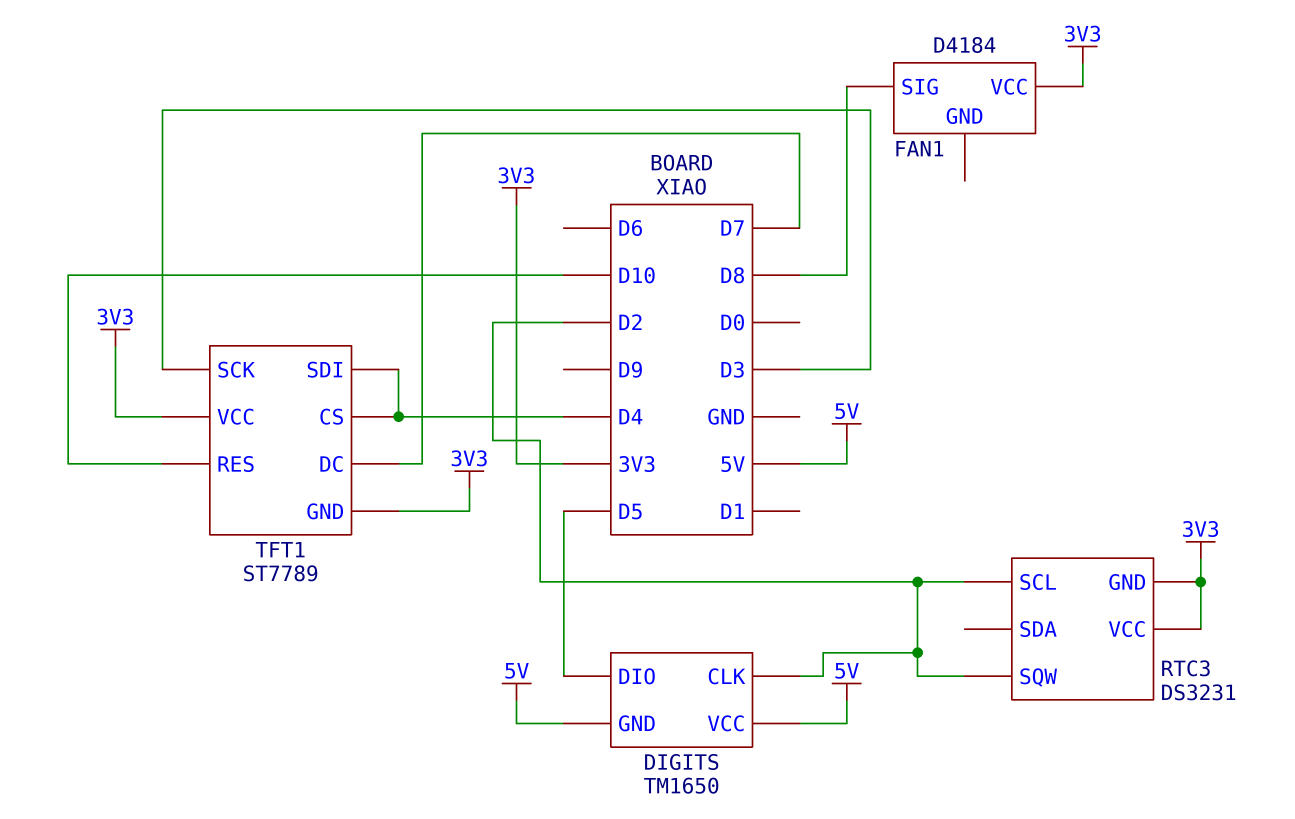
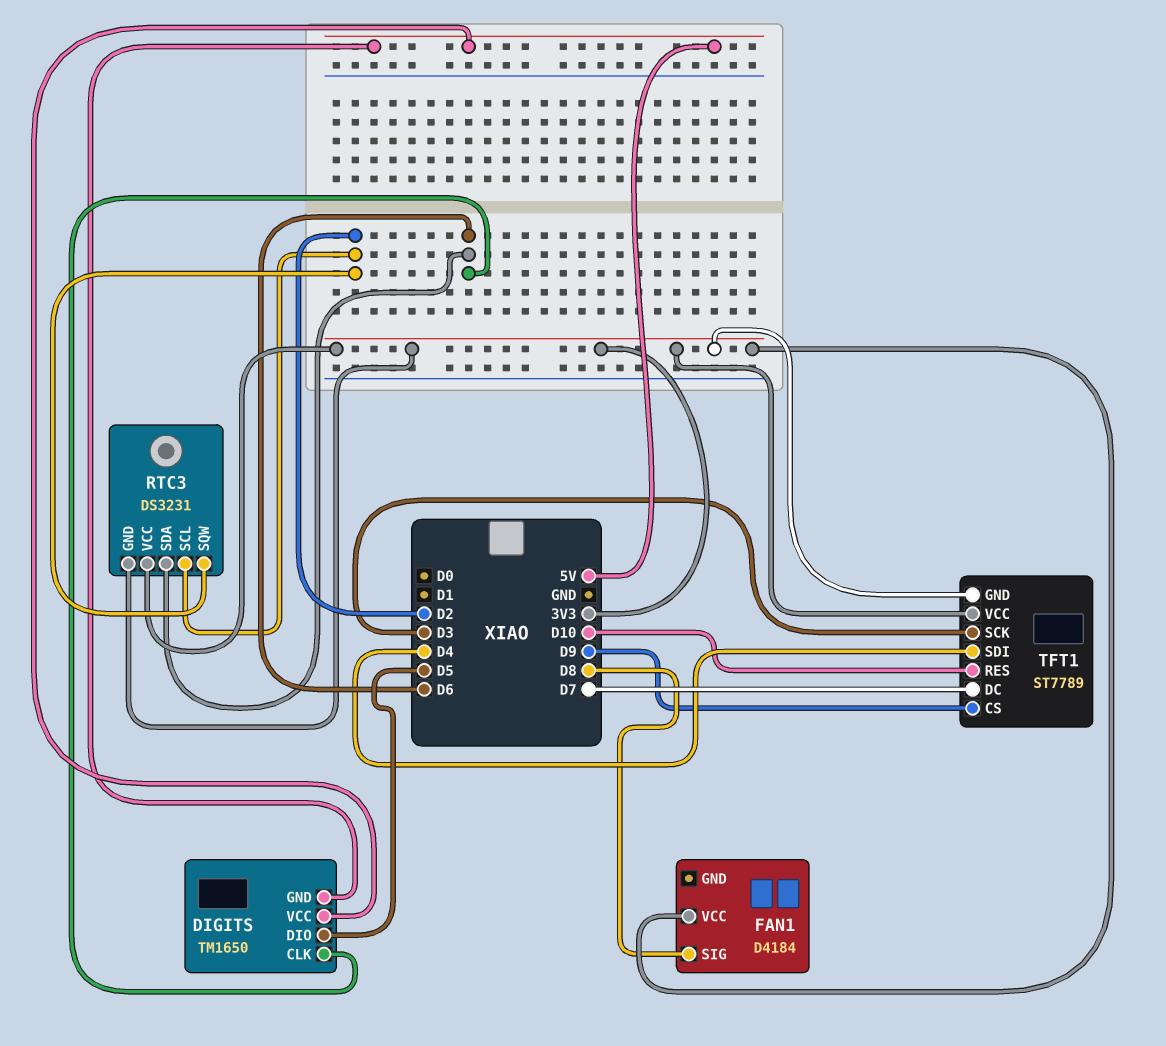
DIGITS pin CLK: D2 -> D6
RTC3 pin SDA: none -> D6
TFT1 pin CS: D4 -> D9

